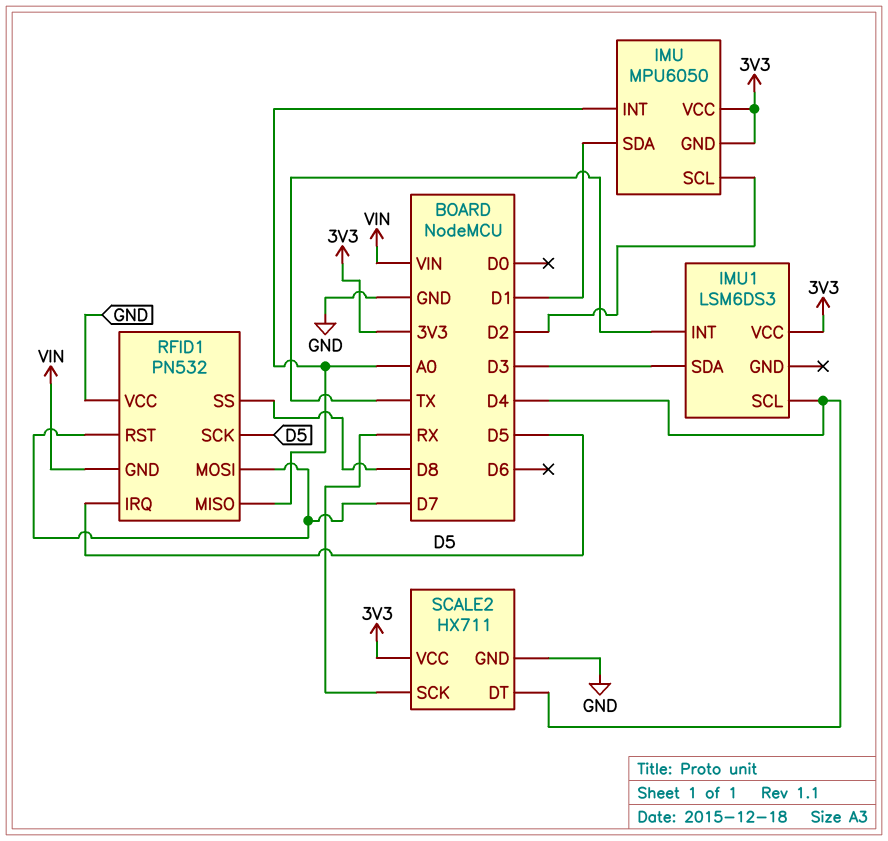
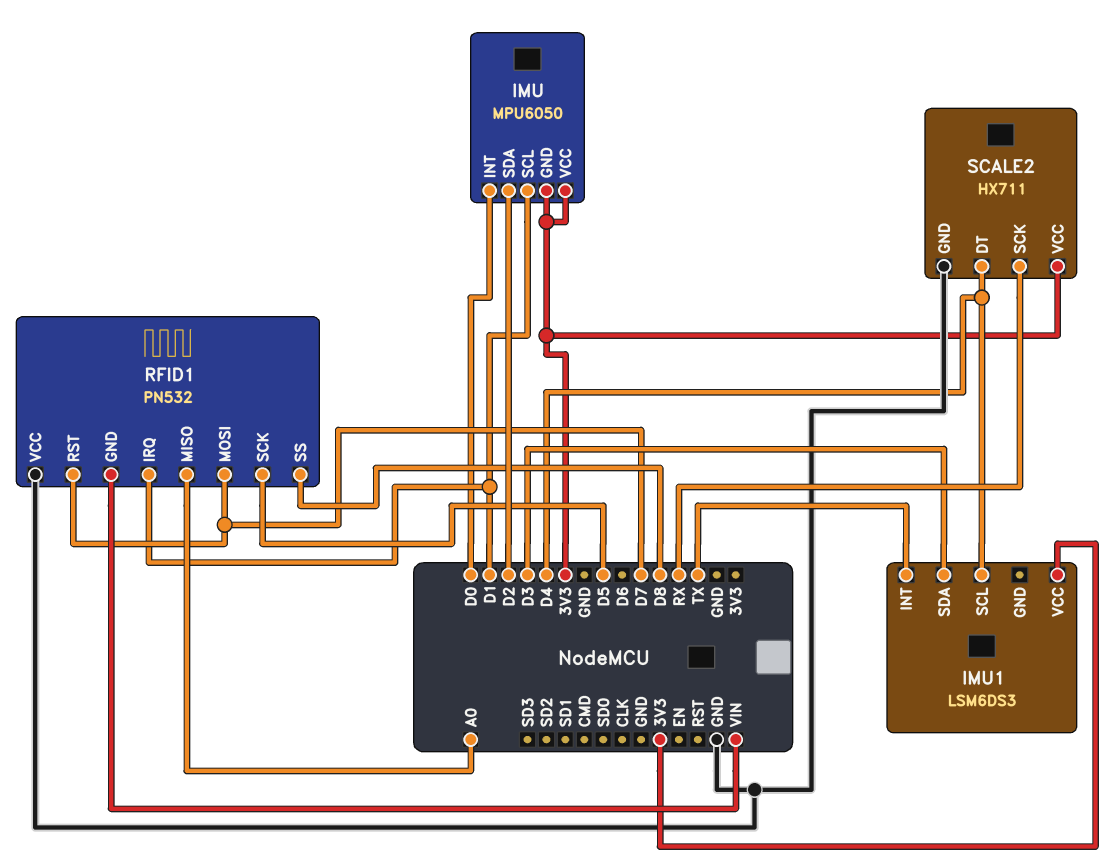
IMU pin INT: A0 -> D0
IMU pin SCL: D2 -> D1
IMU pin SDA: D1 -> D2
RFID1 pin IRQ: D5 -> D1

